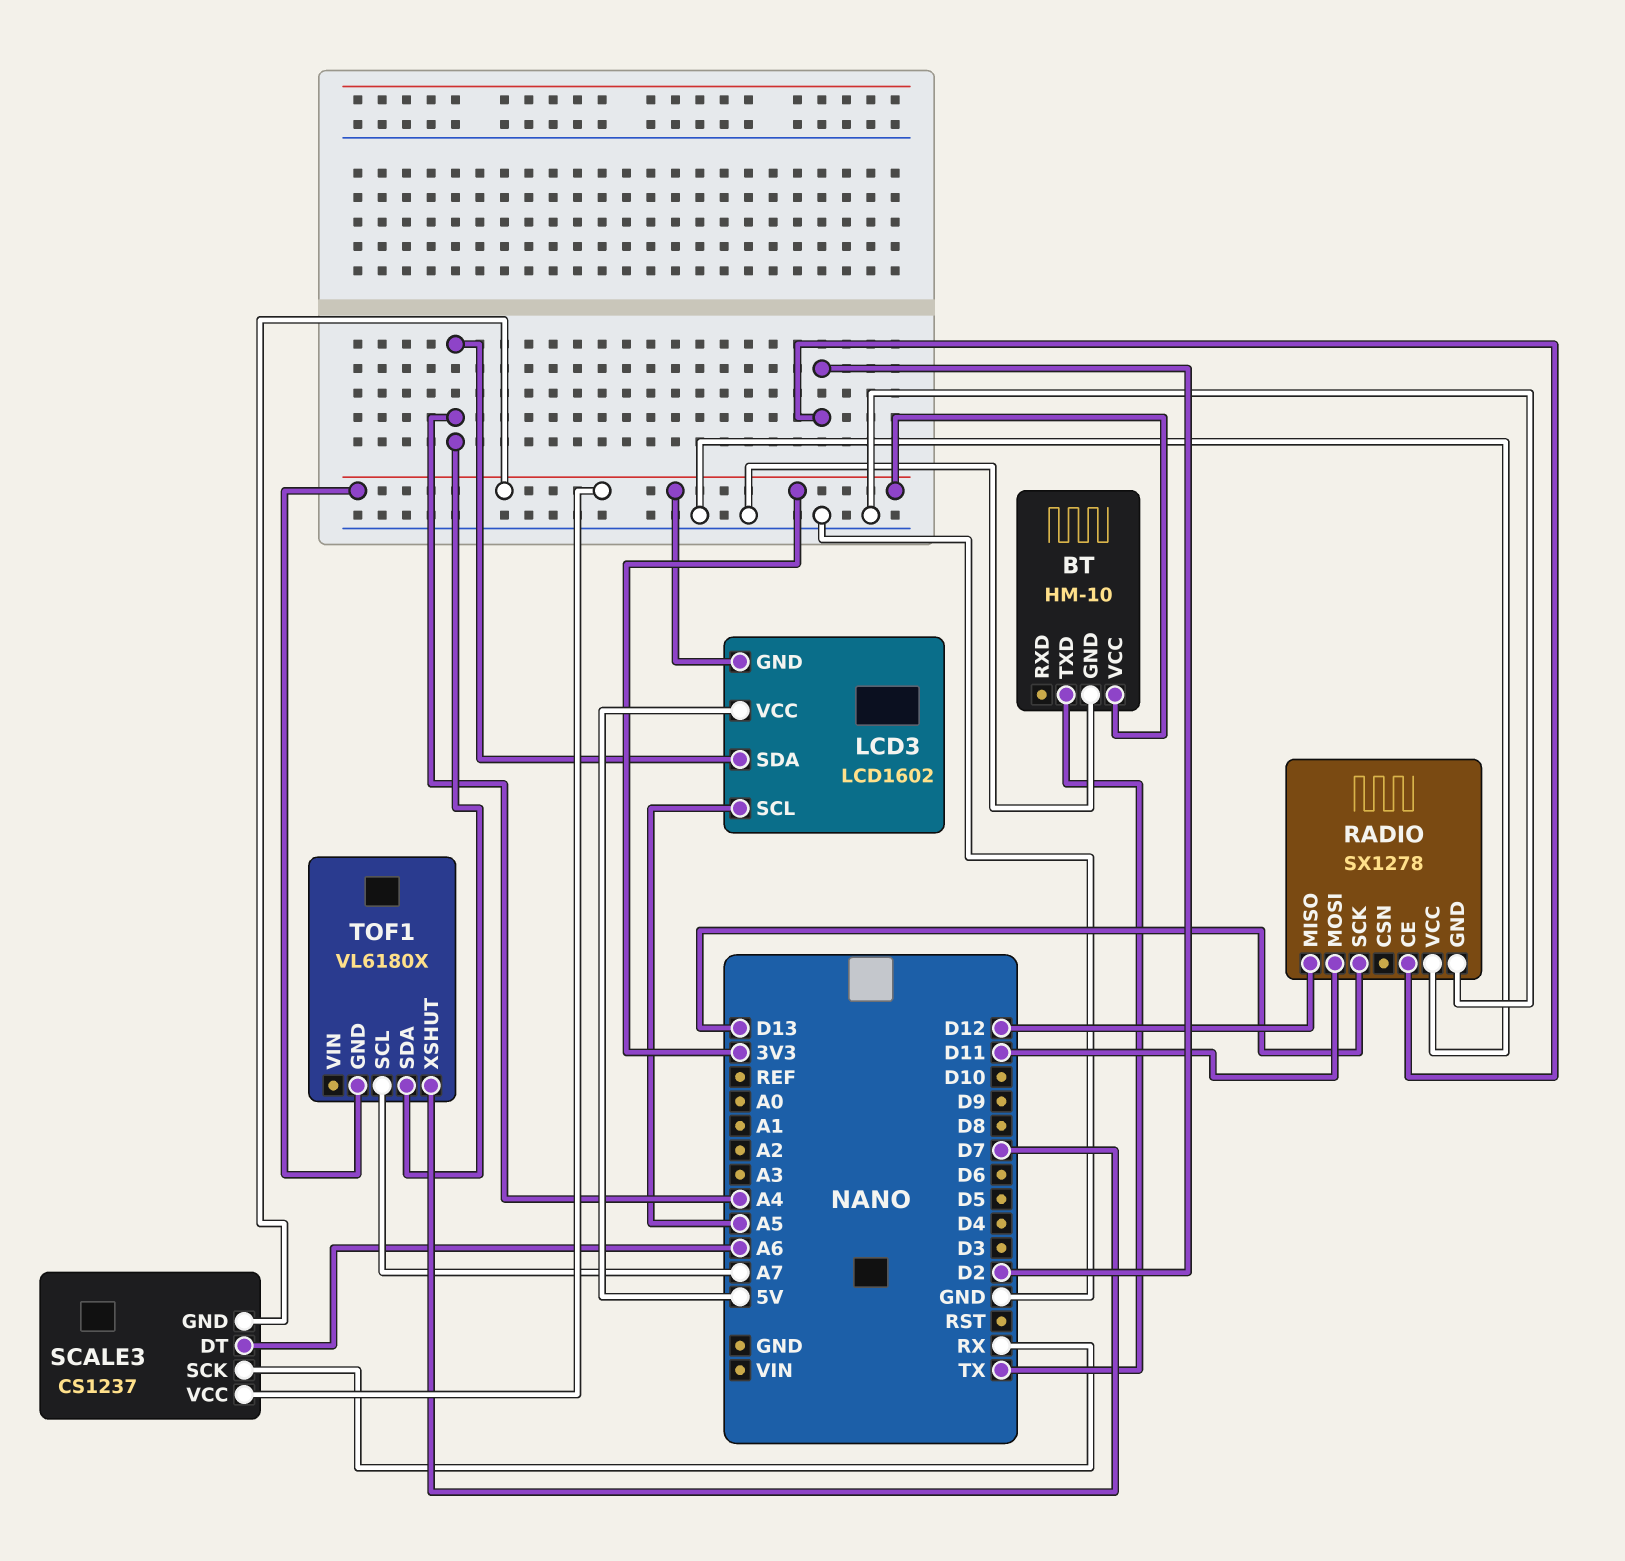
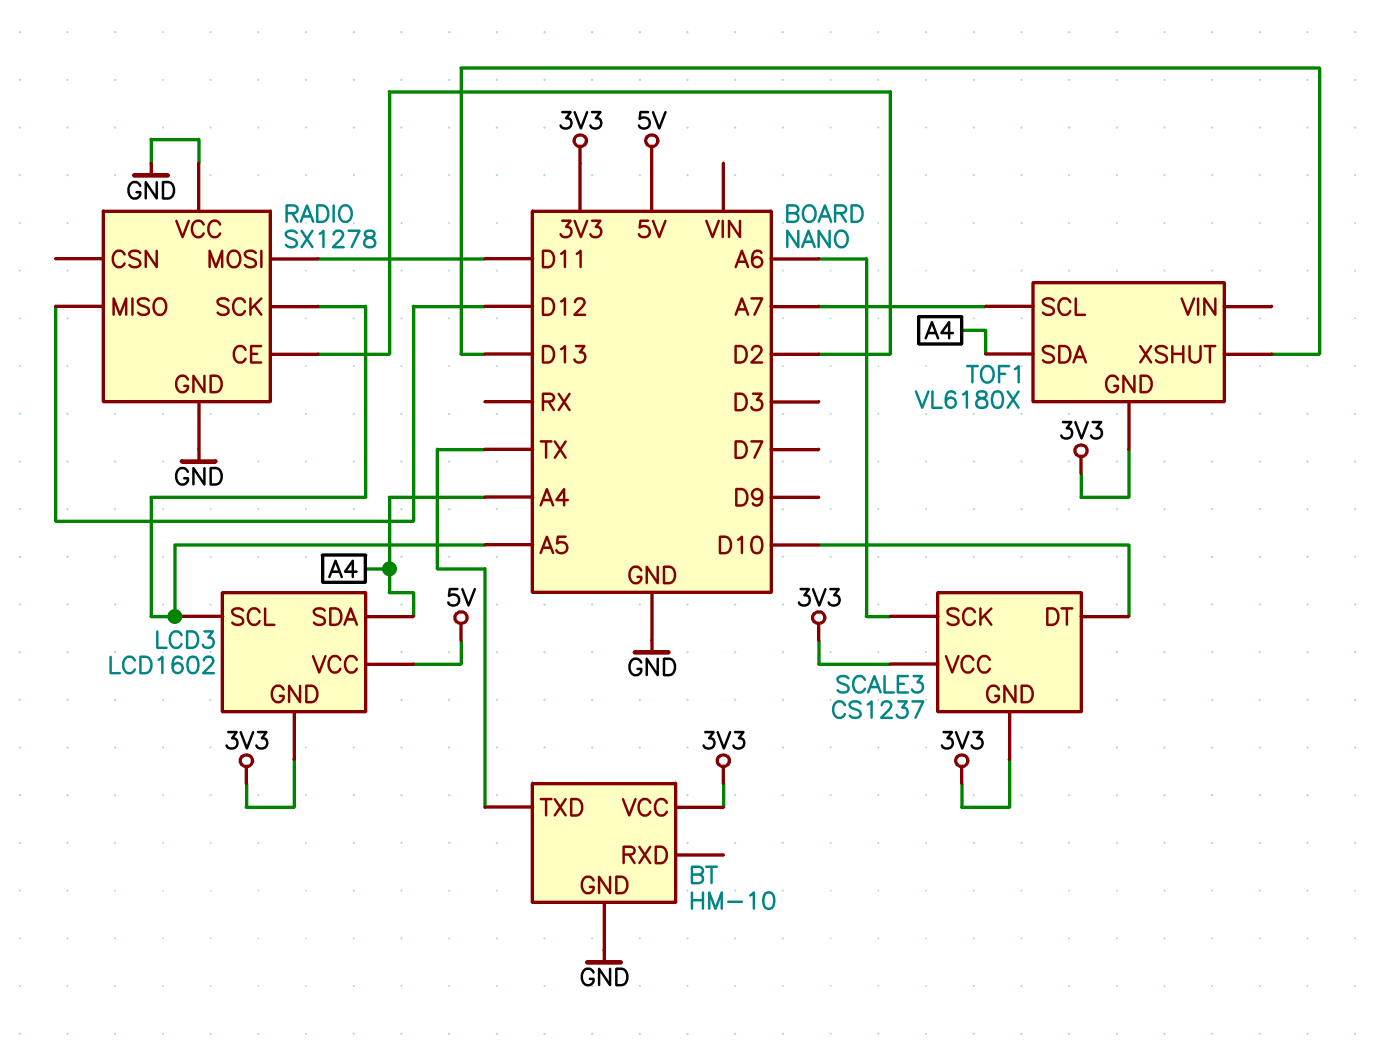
RADIO pin SCK: D13 -> A5
SCALE3 pin DT: A6 -> D10
SCALE3 pin SCK: RX -> A6
TOF1 pin XSHUT: D7 -> D13

